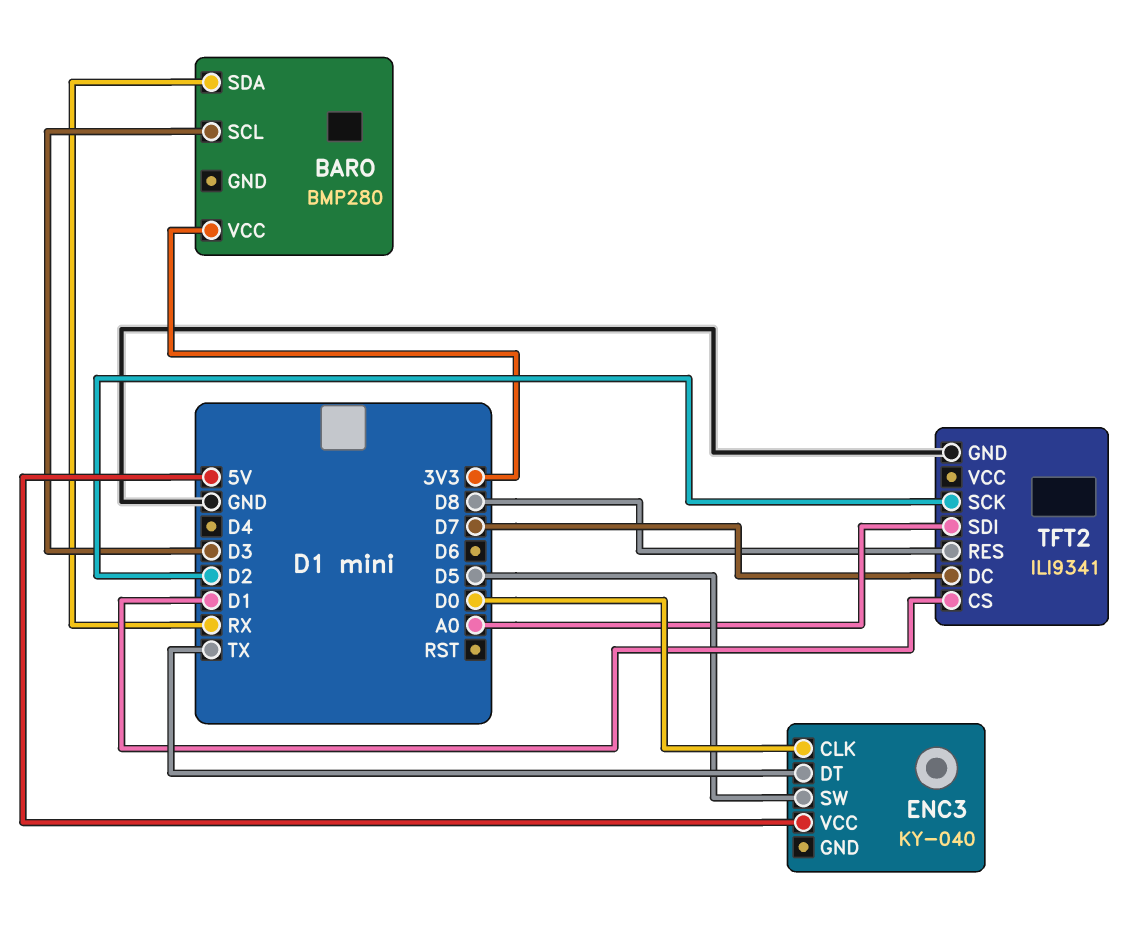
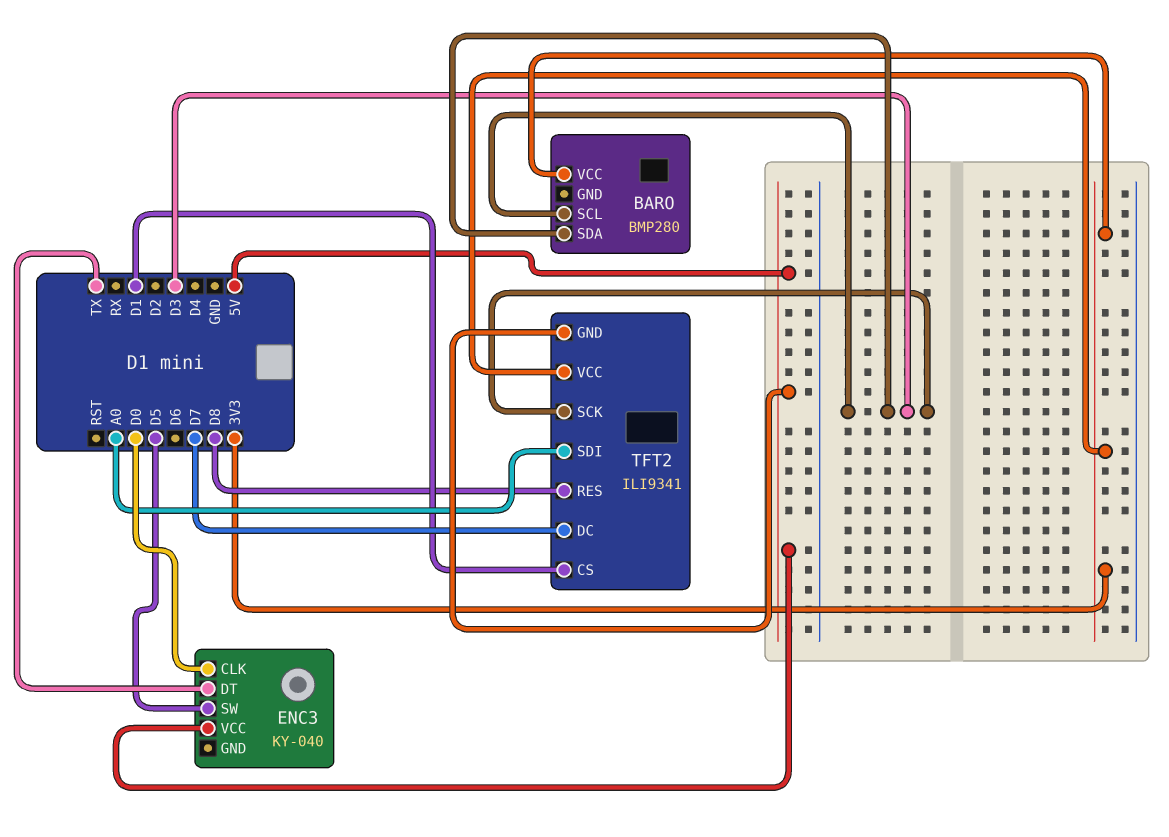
BARO pin SDA: RX -> D3
TFT2 pin GND: GND -> 5V
TFT2 pin SCK: D2 -> D3
TFT2 pin VCC: none -> 3V3

